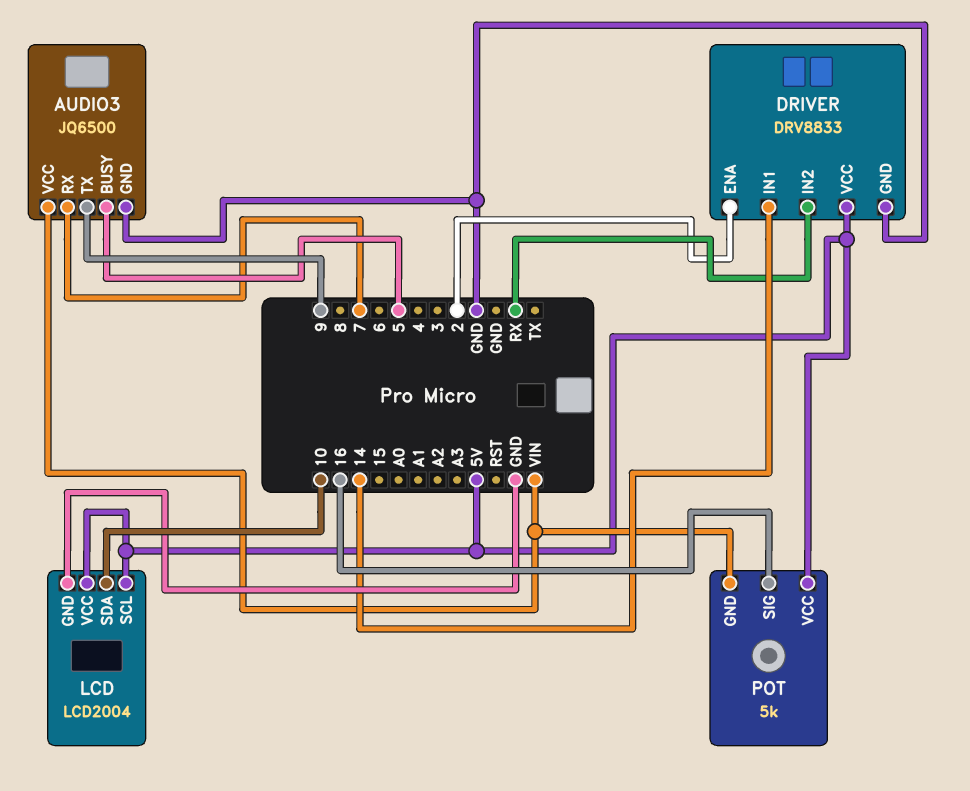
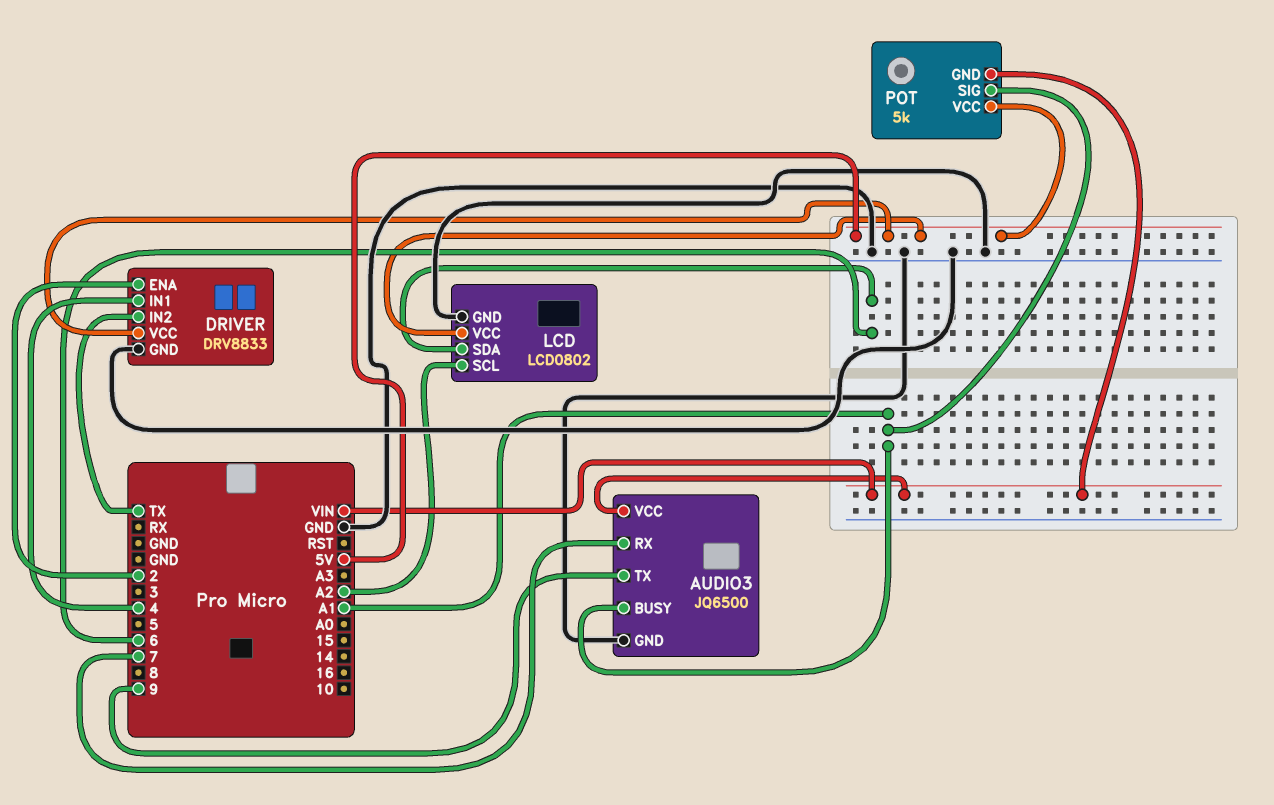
AUDIO3 pin BUSY: 5 -> A1
DRIVER pin IN1: 14 -> 4
DRIVER pin IN2: RX -> TX
LCD: LCD2004 -> LCD0802
LCD pin SCL: 5V -> A2
LCD pin SDA: 10 -> 6
POT pin SIG: 16 -> A1

